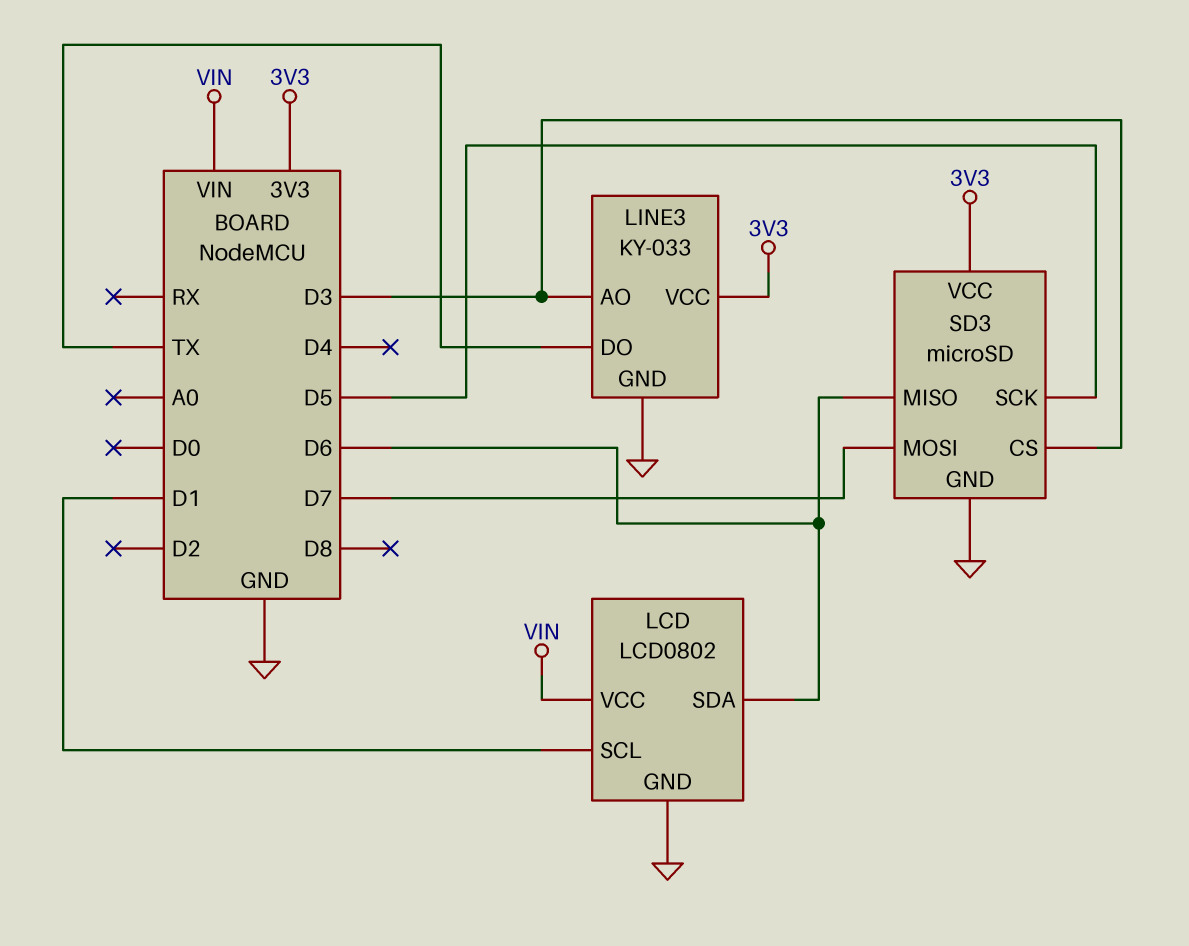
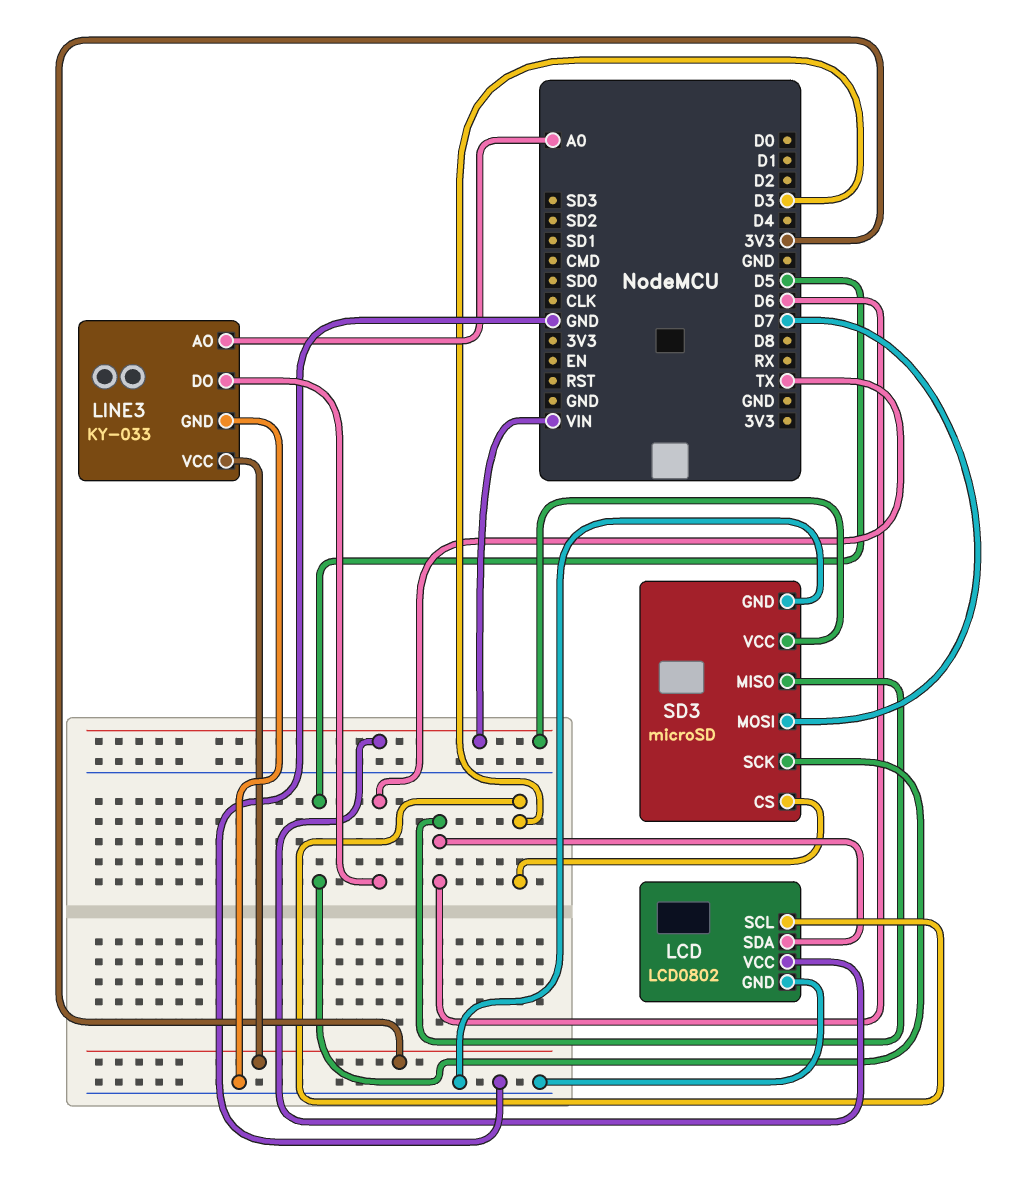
LCD pin SCL: D1 -> D3
LINE3 pin AO: D3 -> A0
SD3 pin VCC: 3V3 -> VIN

